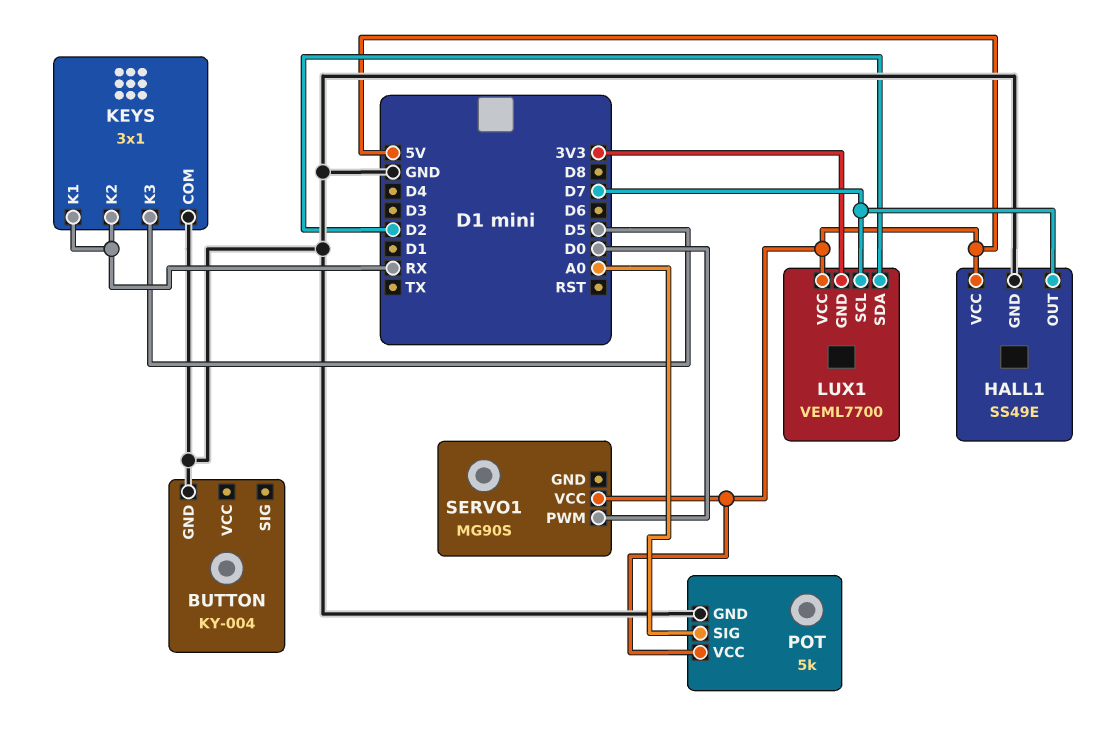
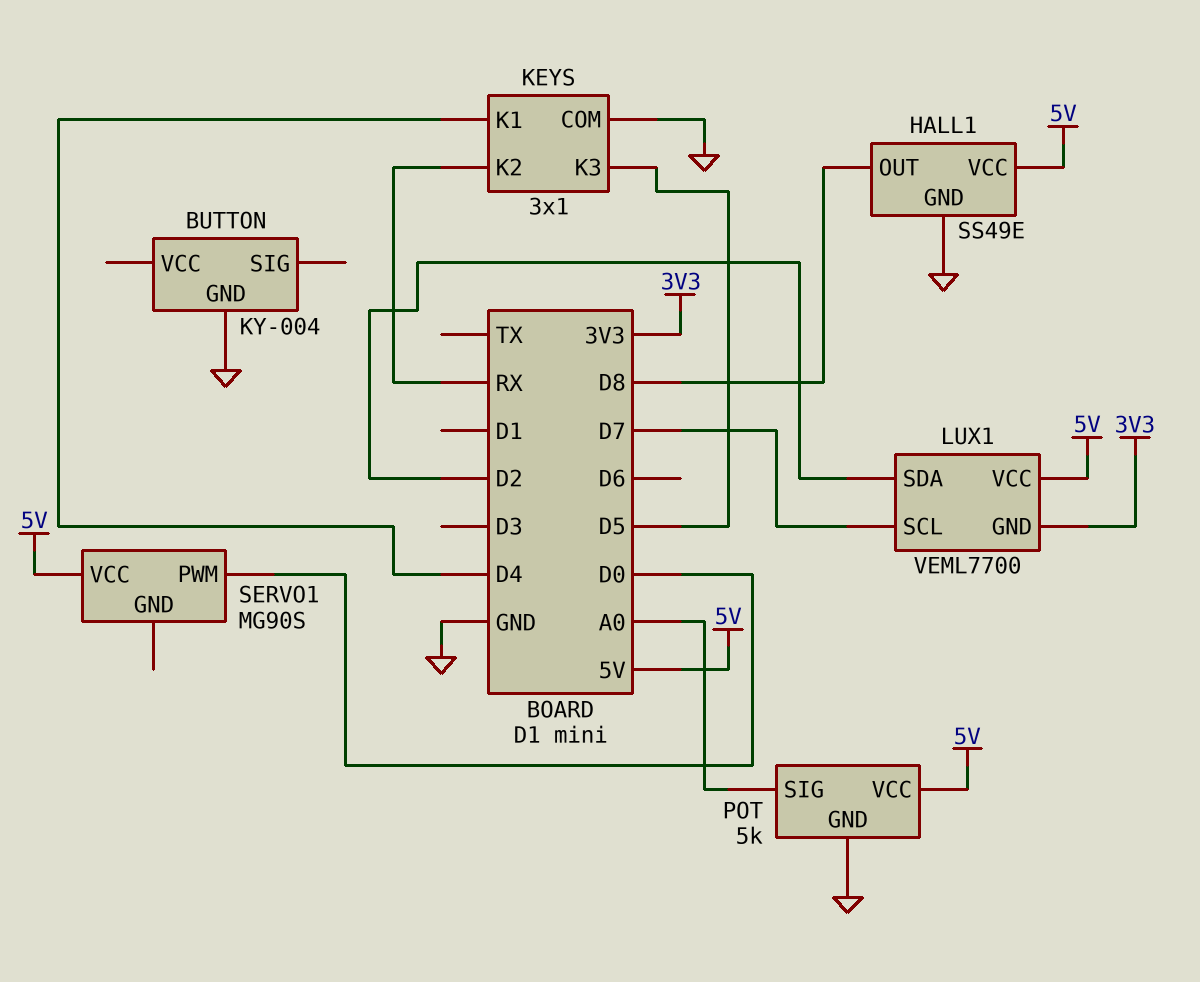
HALL1 pin OUT: D7 -> D8
KEYS pin K1: RX -> D4

